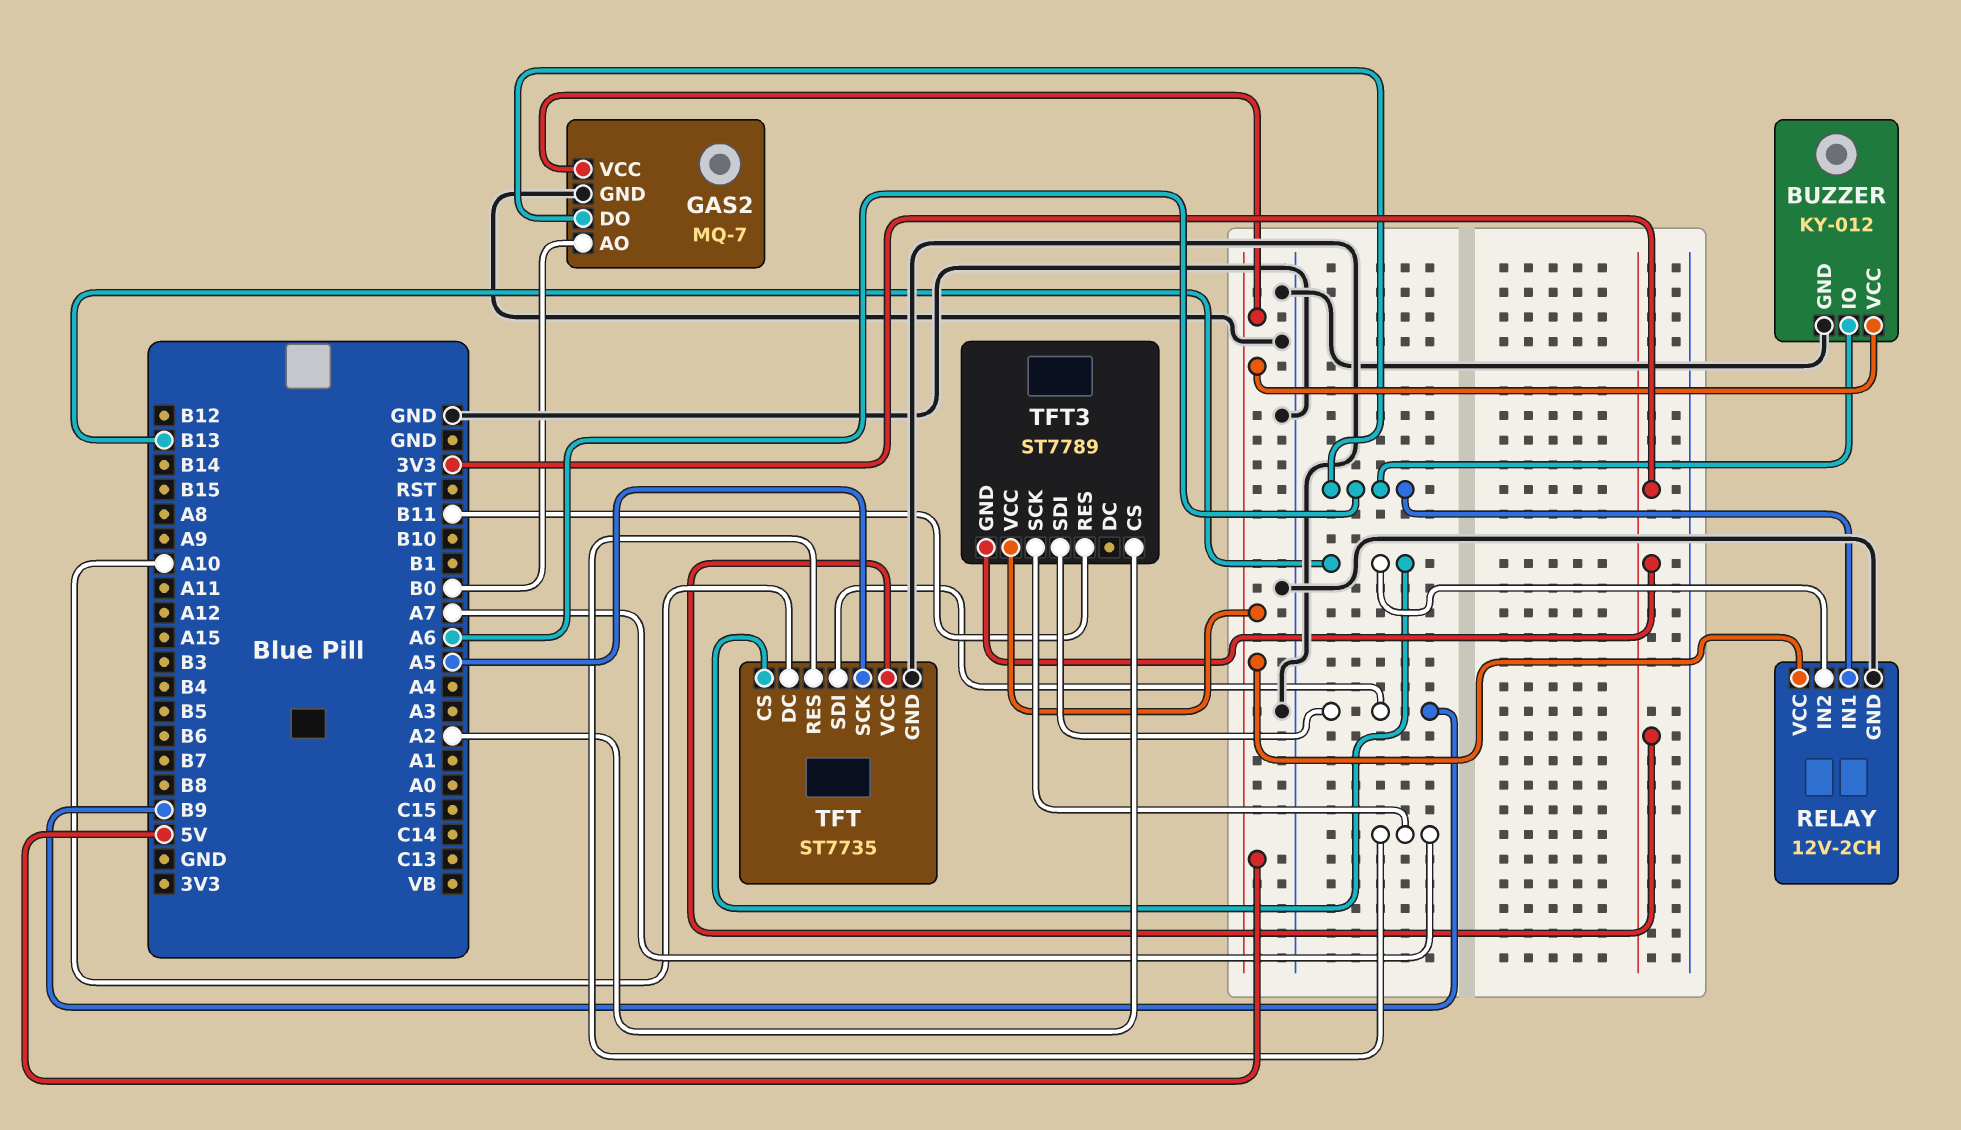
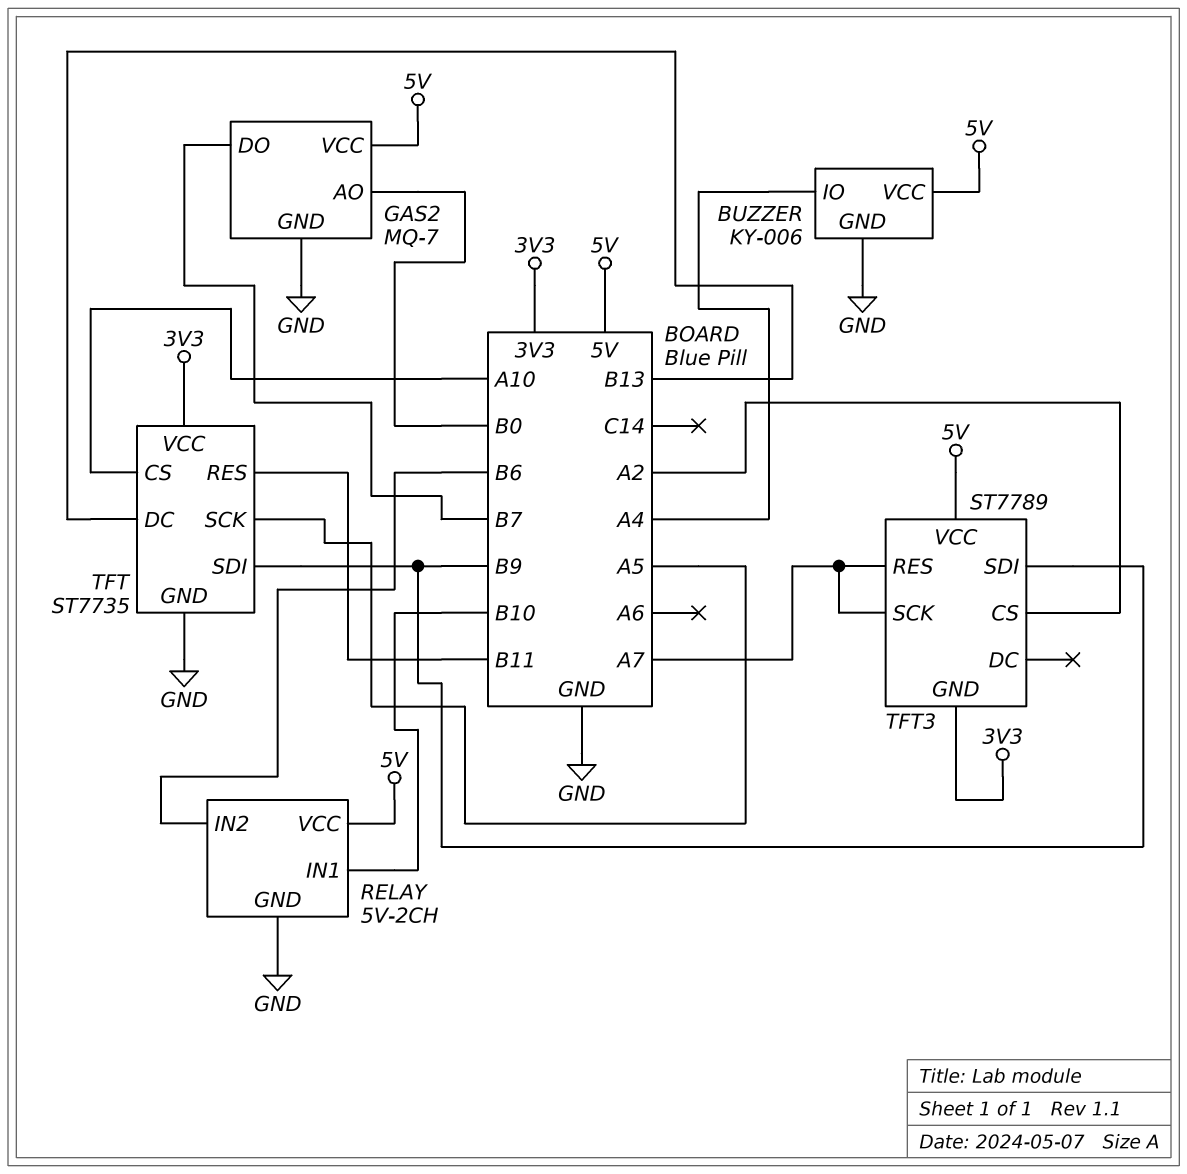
BUZZER: KY-012 -> KY-006
BUZZER pin IO: A6 -> A4
GAS2 pin DO: A6 -> B7
RELAY: 12V-2CH -> 5V-2CH
RELAY pin IN1: A6 -> B10
RELAY pin IN2: B13 -> B6
TFT pin CS: B13 -> A10
TFT pin DC: A10 -> B13
TFT pin RES: A7 -> B11
TFT3 pin RES: B11 -> A7

